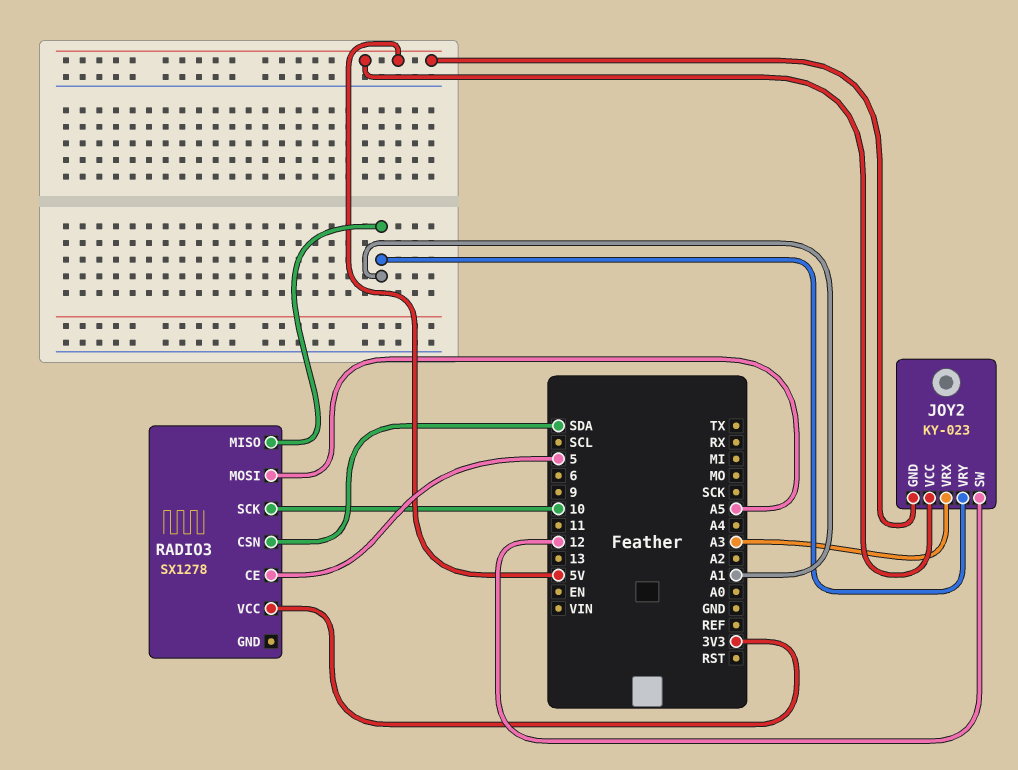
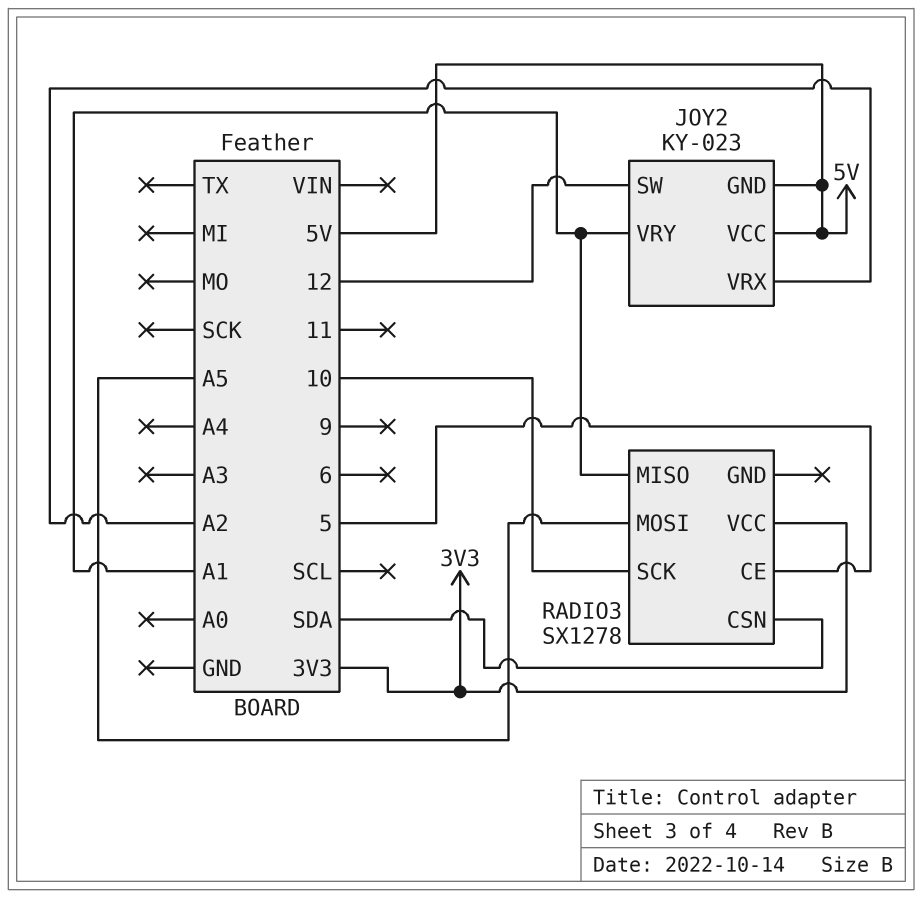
JOY2 pin VRX: A3 -> A2

